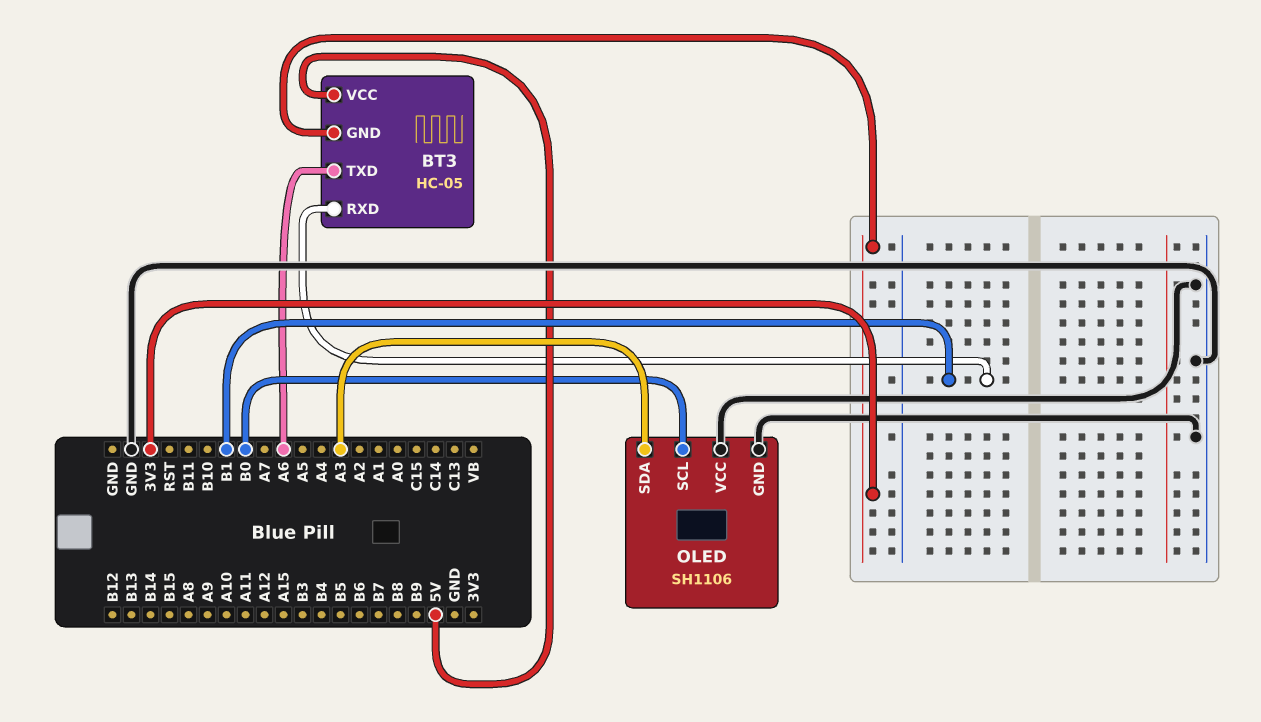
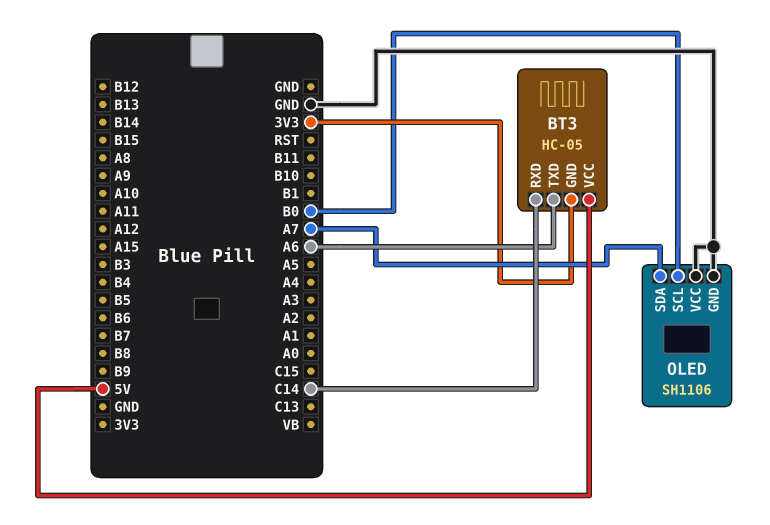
BT3 pin RXD: B1 -> C14
OLED pin SDA: A3 -> A7

